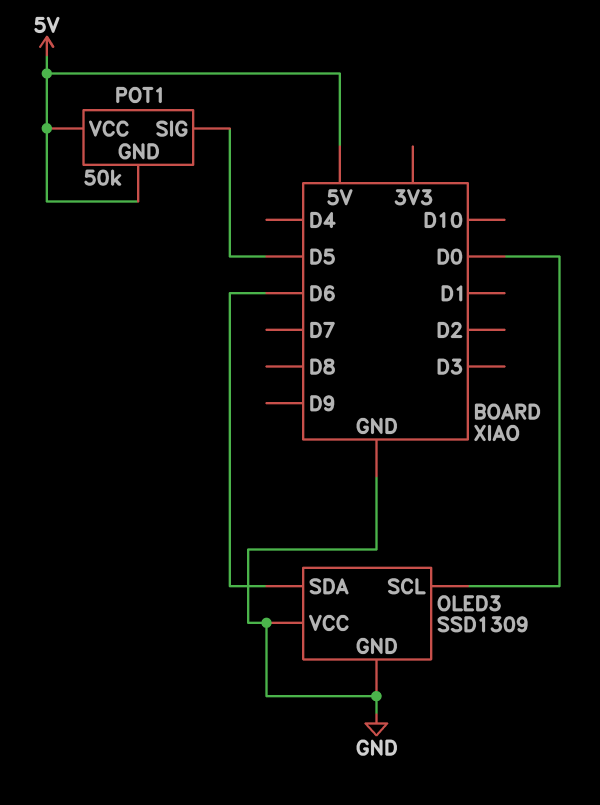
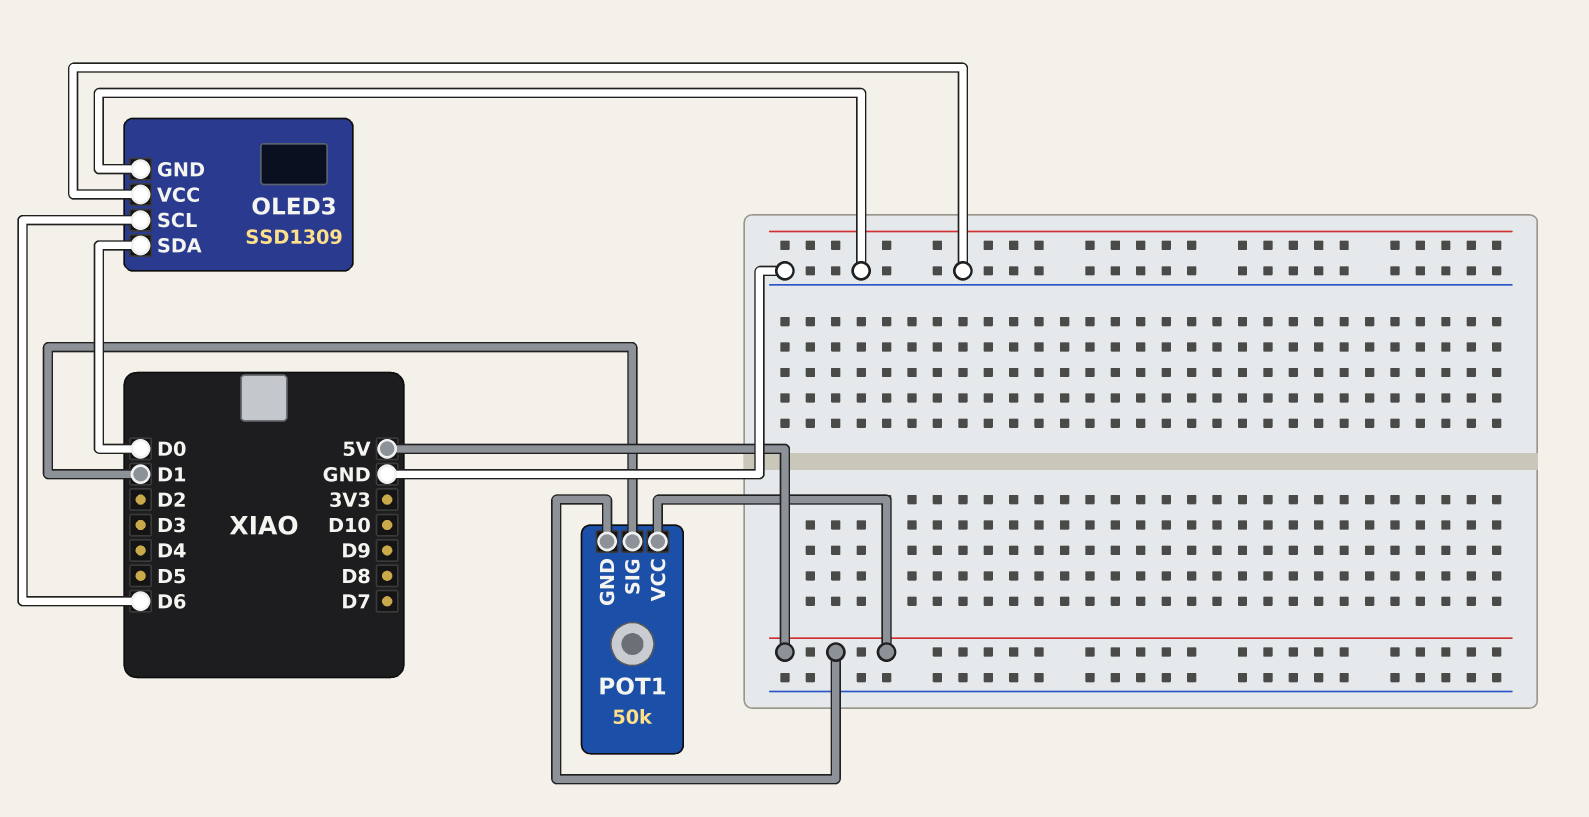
OLED3 pin SCL: D0 -> D6
OLED3 pin SDA: D6 -> D0
POT1 pin SIG: D5 -> D1

